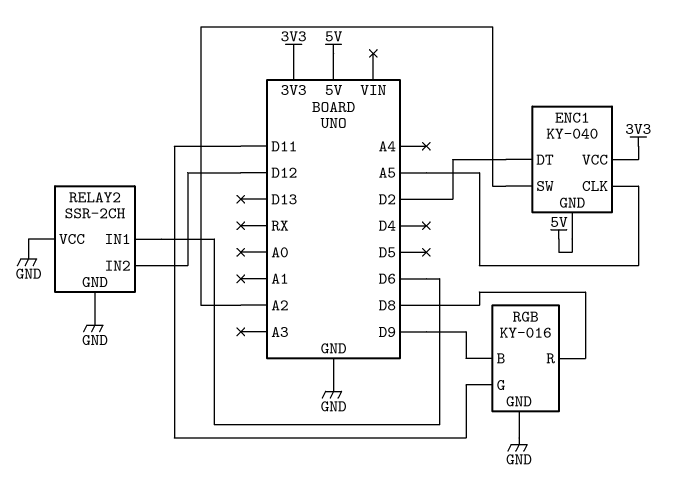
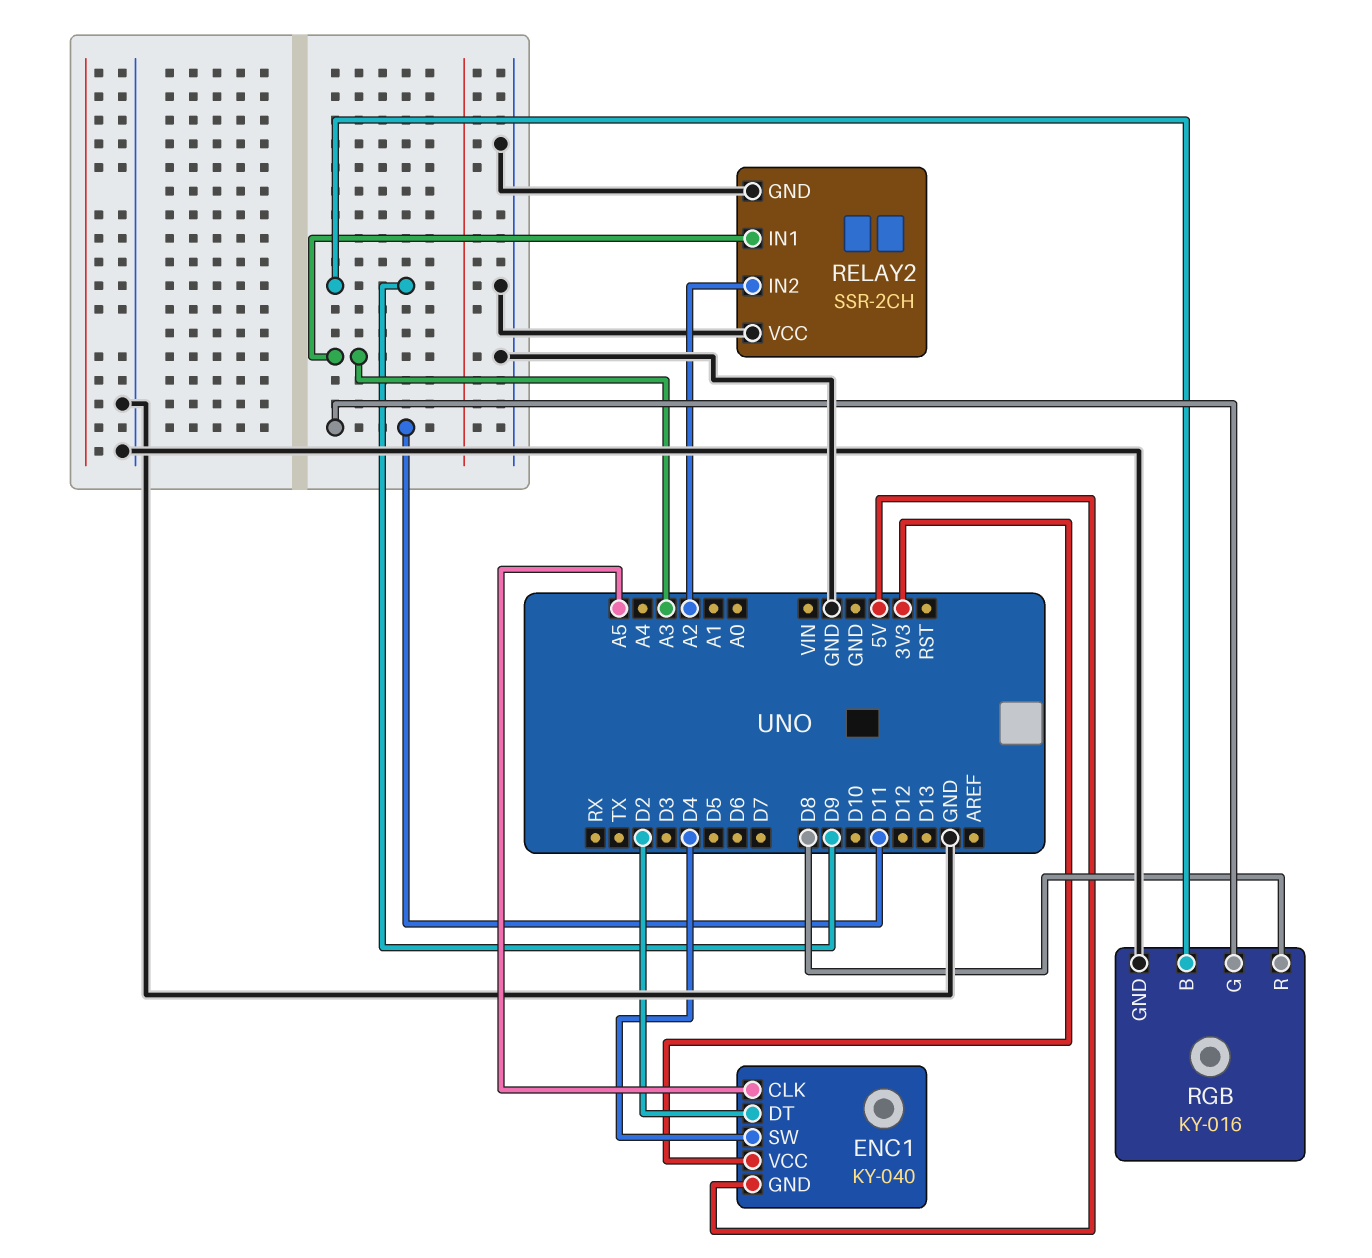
ENC1 pin SW: A2 -> D4
RELAY2 pin IN1: D6 -> A3
RELAY2 pin IN2: D12 -> A2

